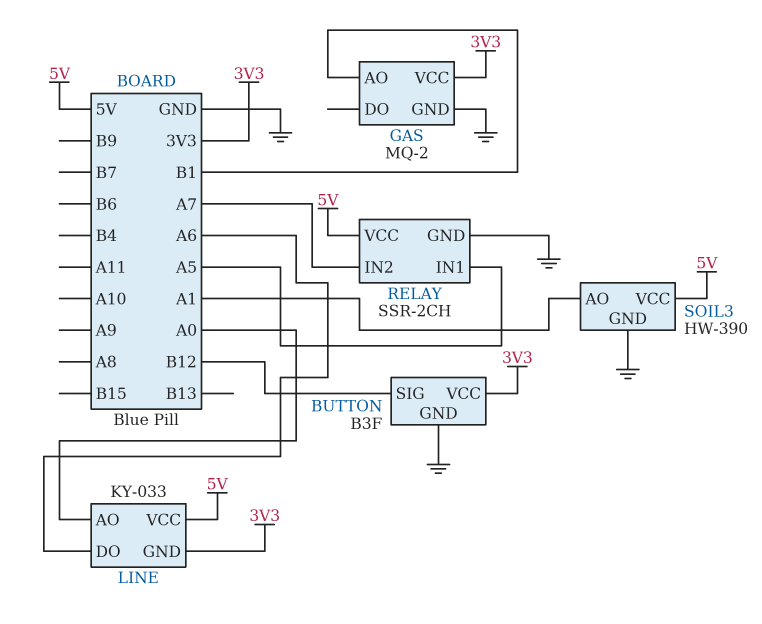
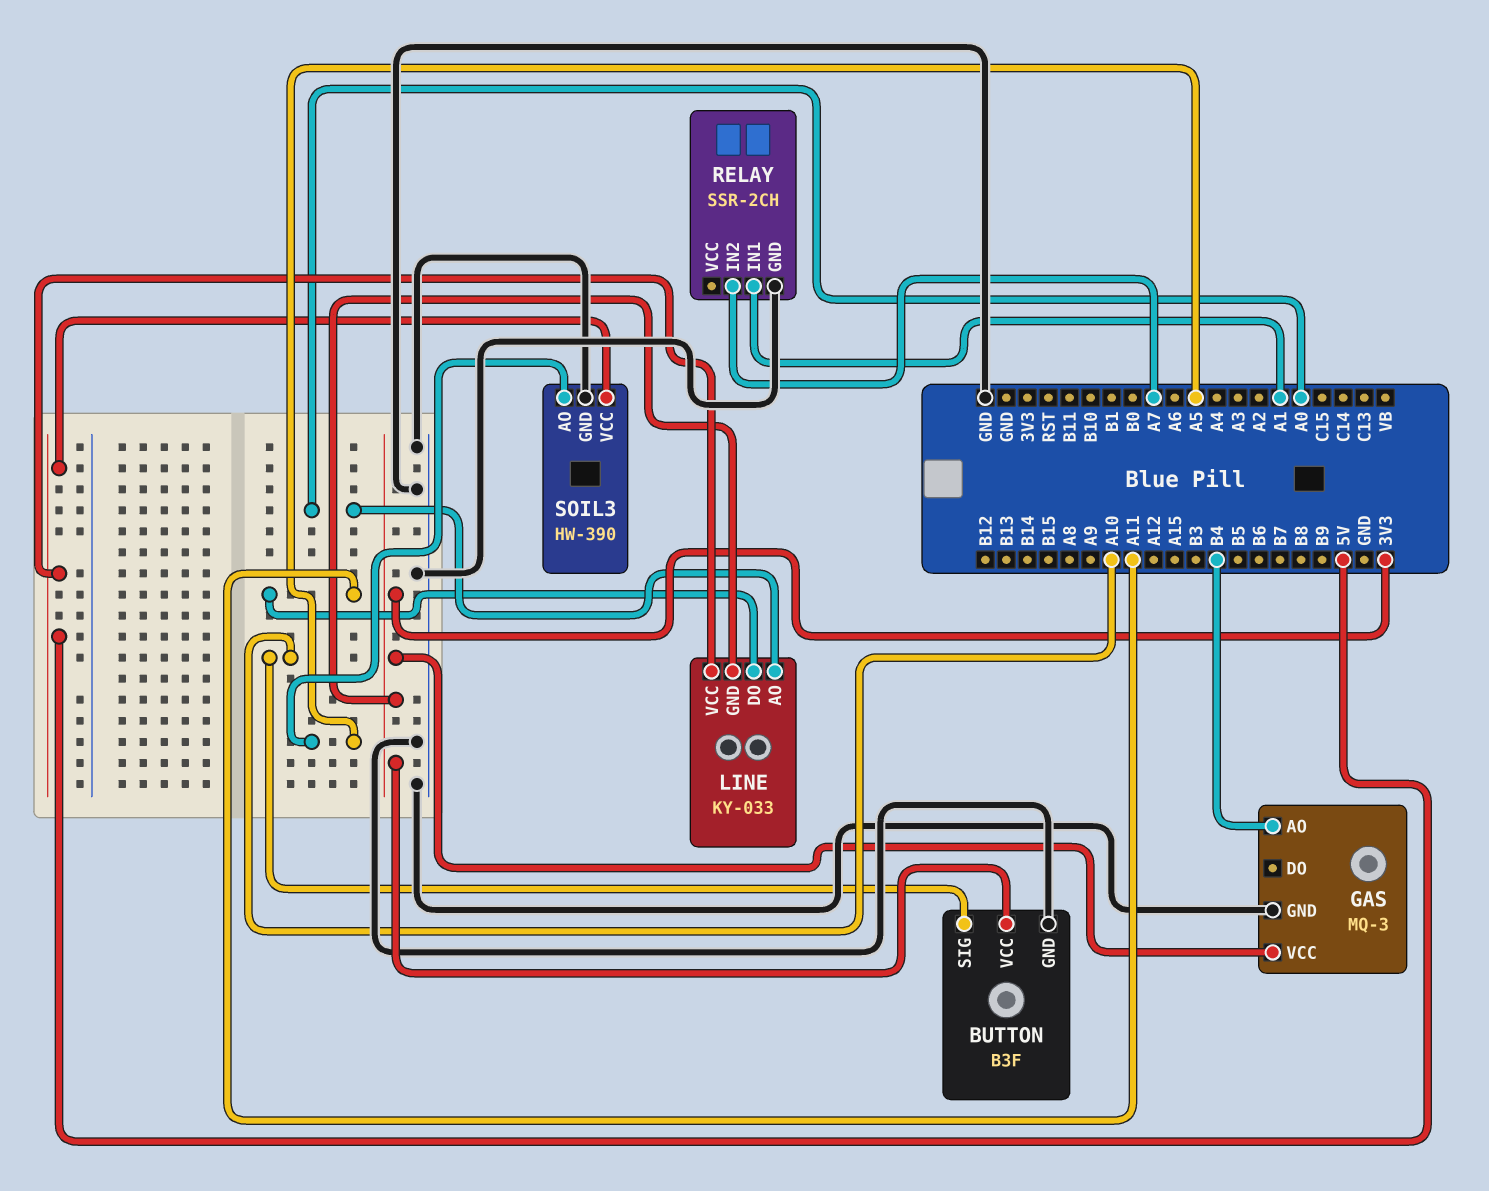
BUTTON pin SIG: B12 -> A10
GAS: MQ-2 -> MQ-3
GAS pin AO: B1 -> B4
LINE pin DO: A6 -> A11
RELAY pin IN1: A5 -> A1
RELAY pin VCC: 5V -> none
SOIL3 pin AO: A1 -> A5

